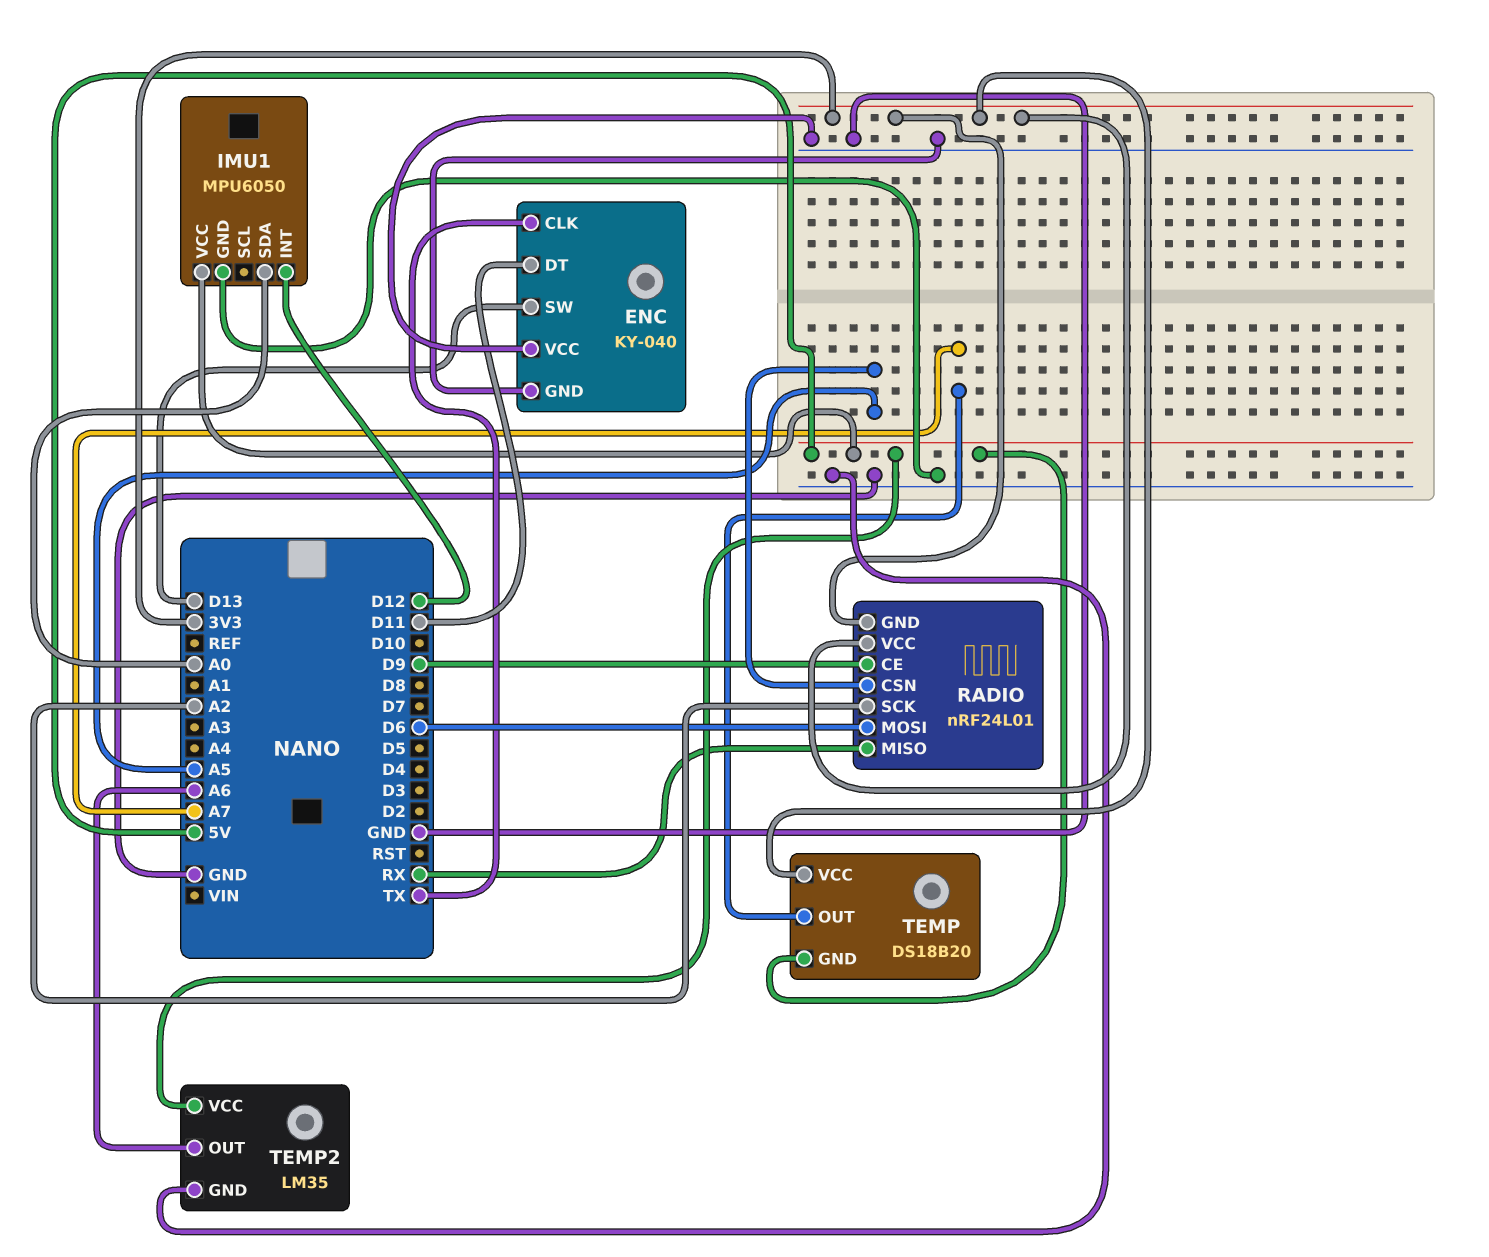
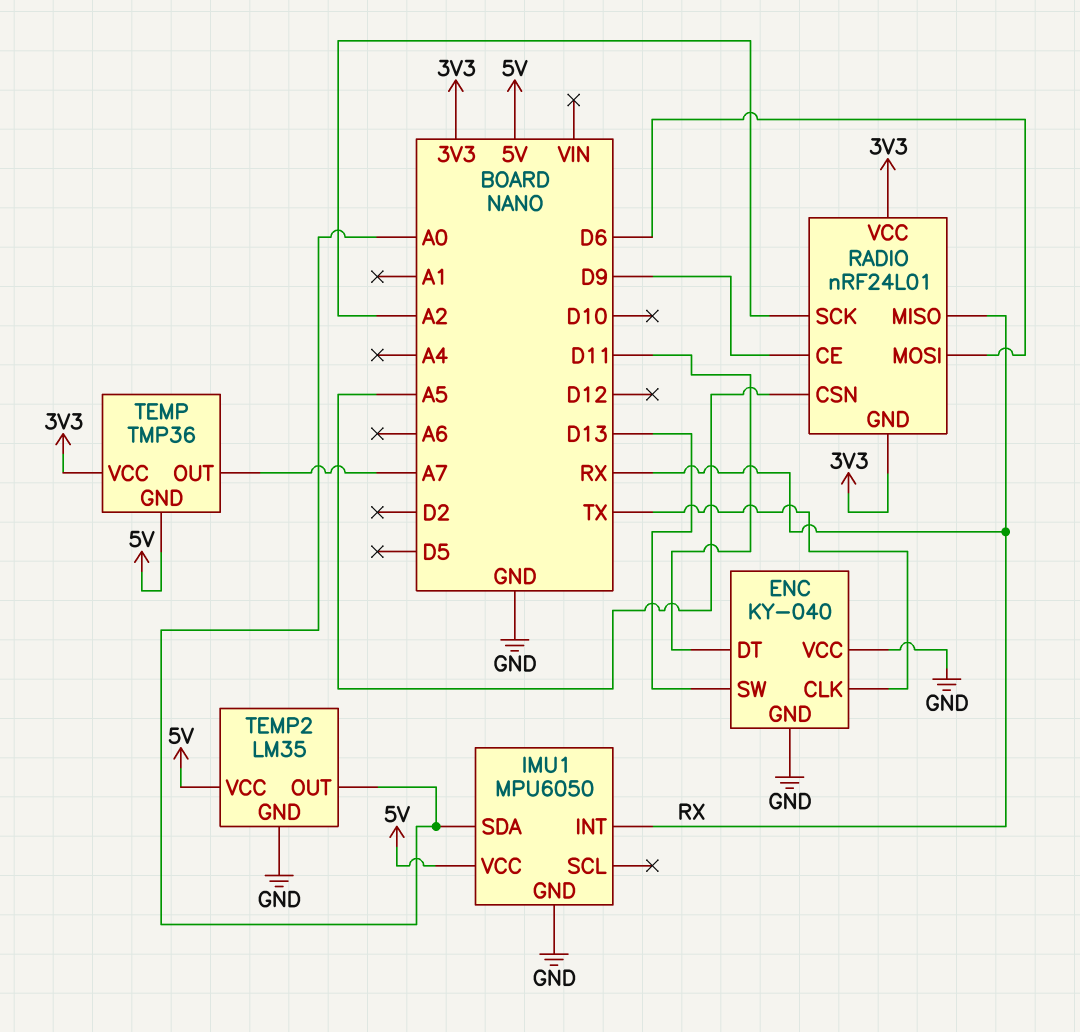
IMU1 pin INT: D12 -> RX
TEMP: DS18B20 -> TMP36
TEMP2 pin OUT: A6 -> A0

